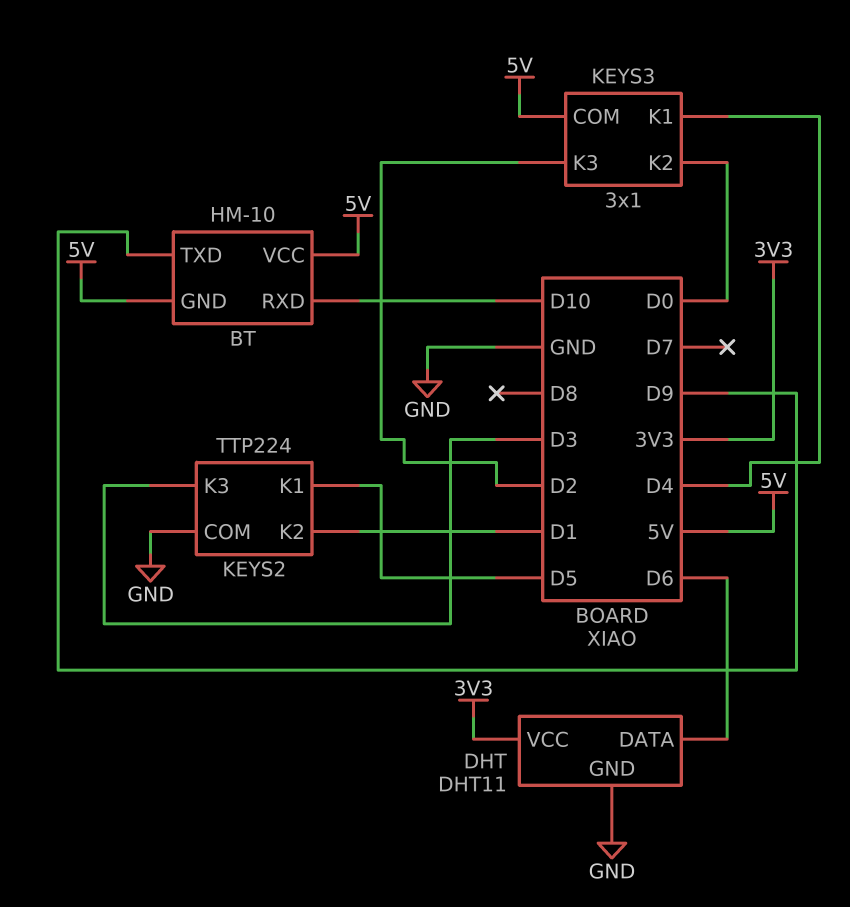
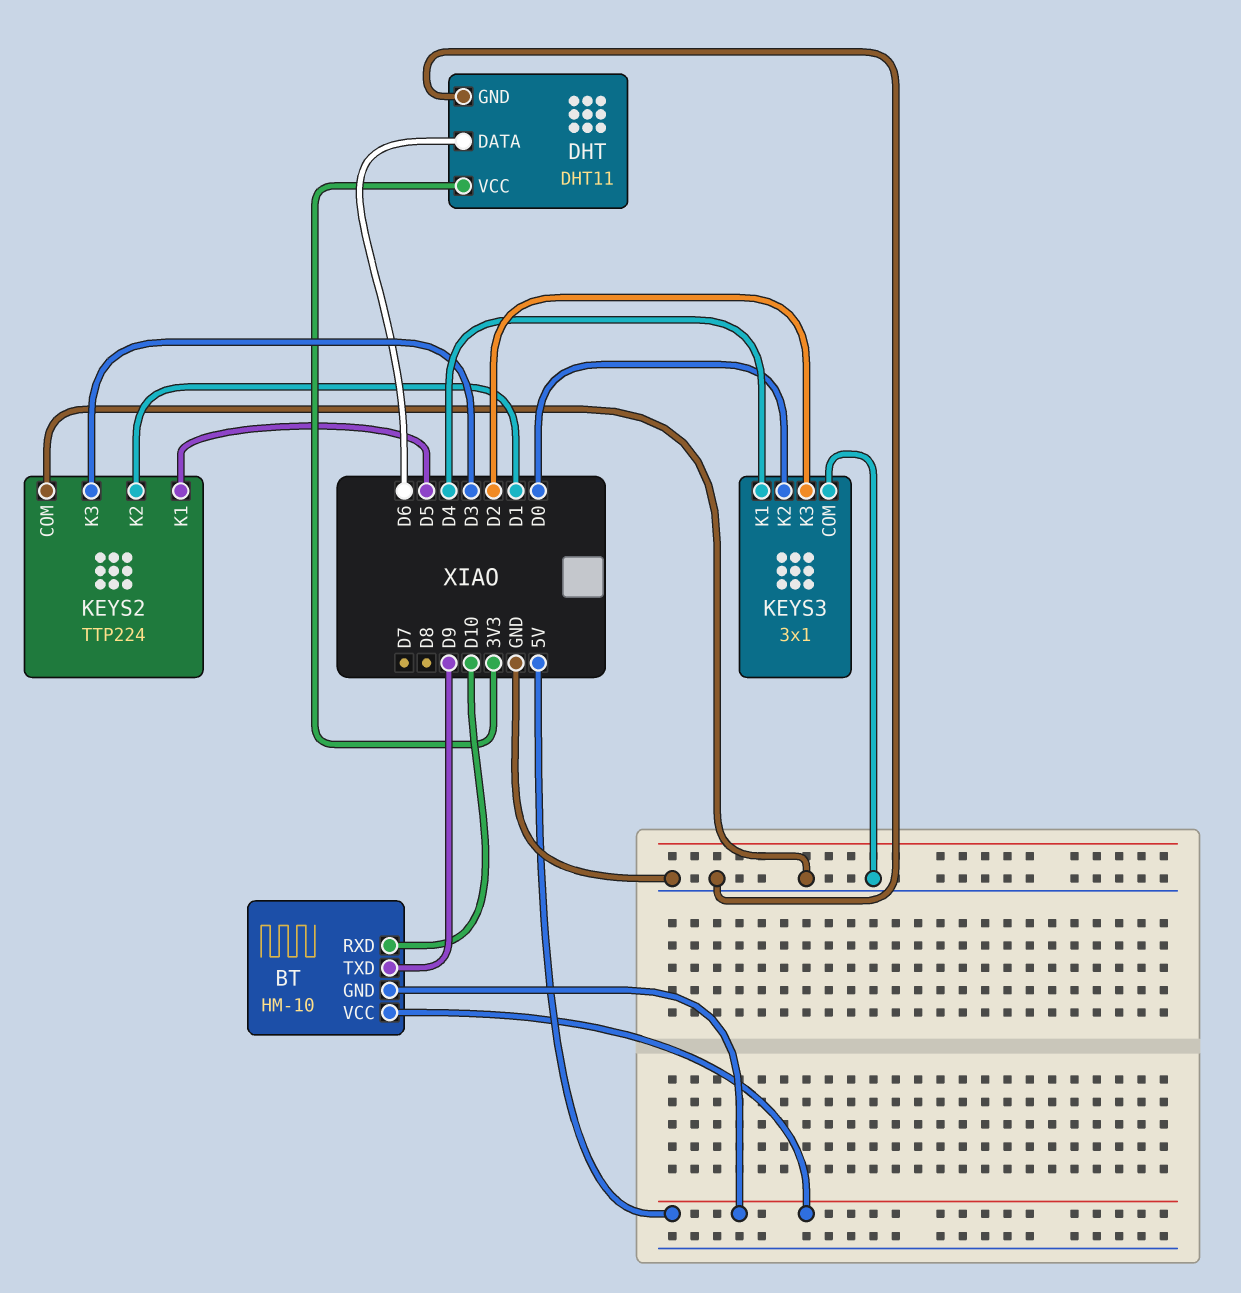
KEYS3 pin COM: 5V -> GND

